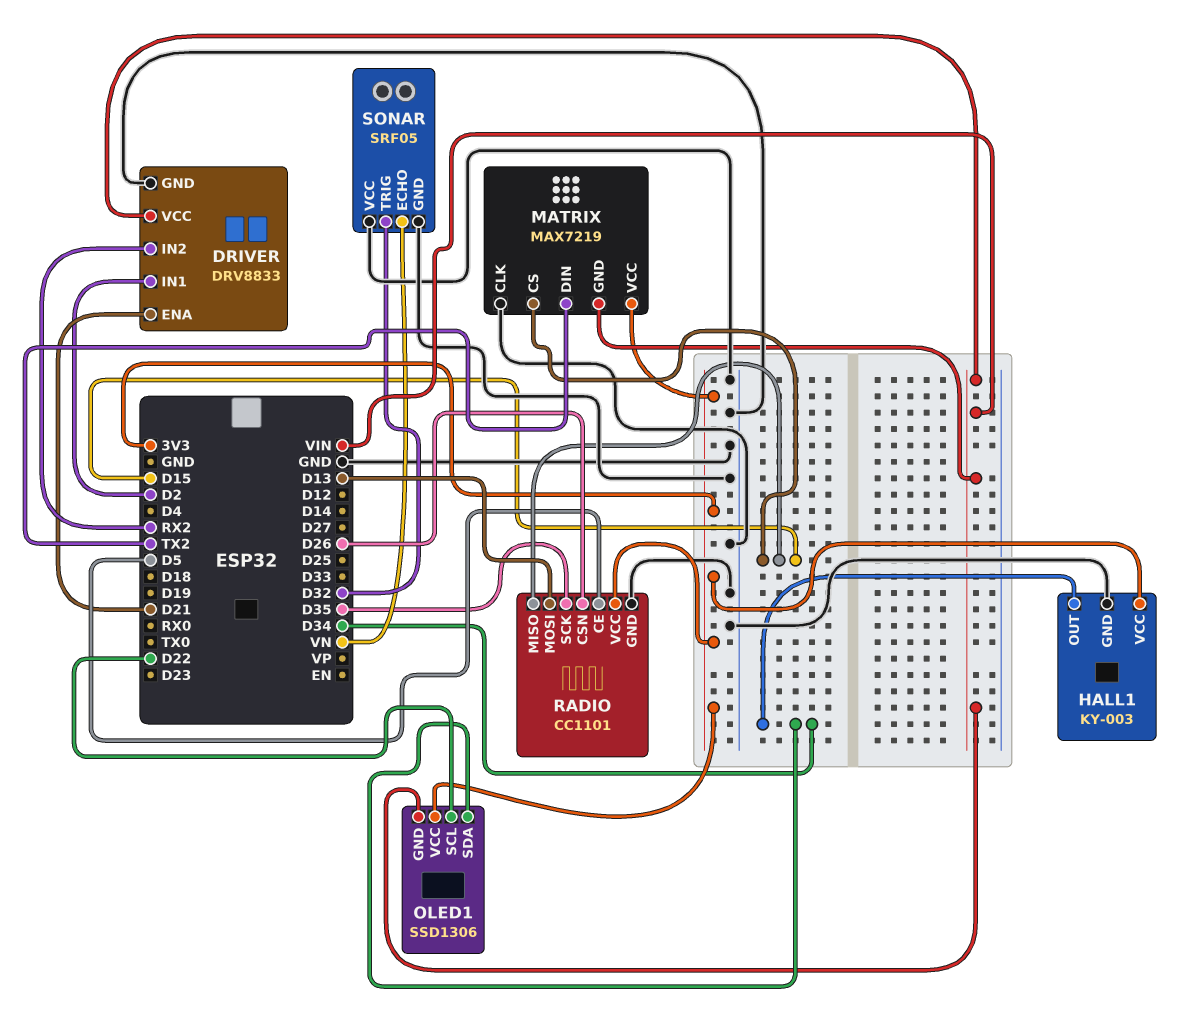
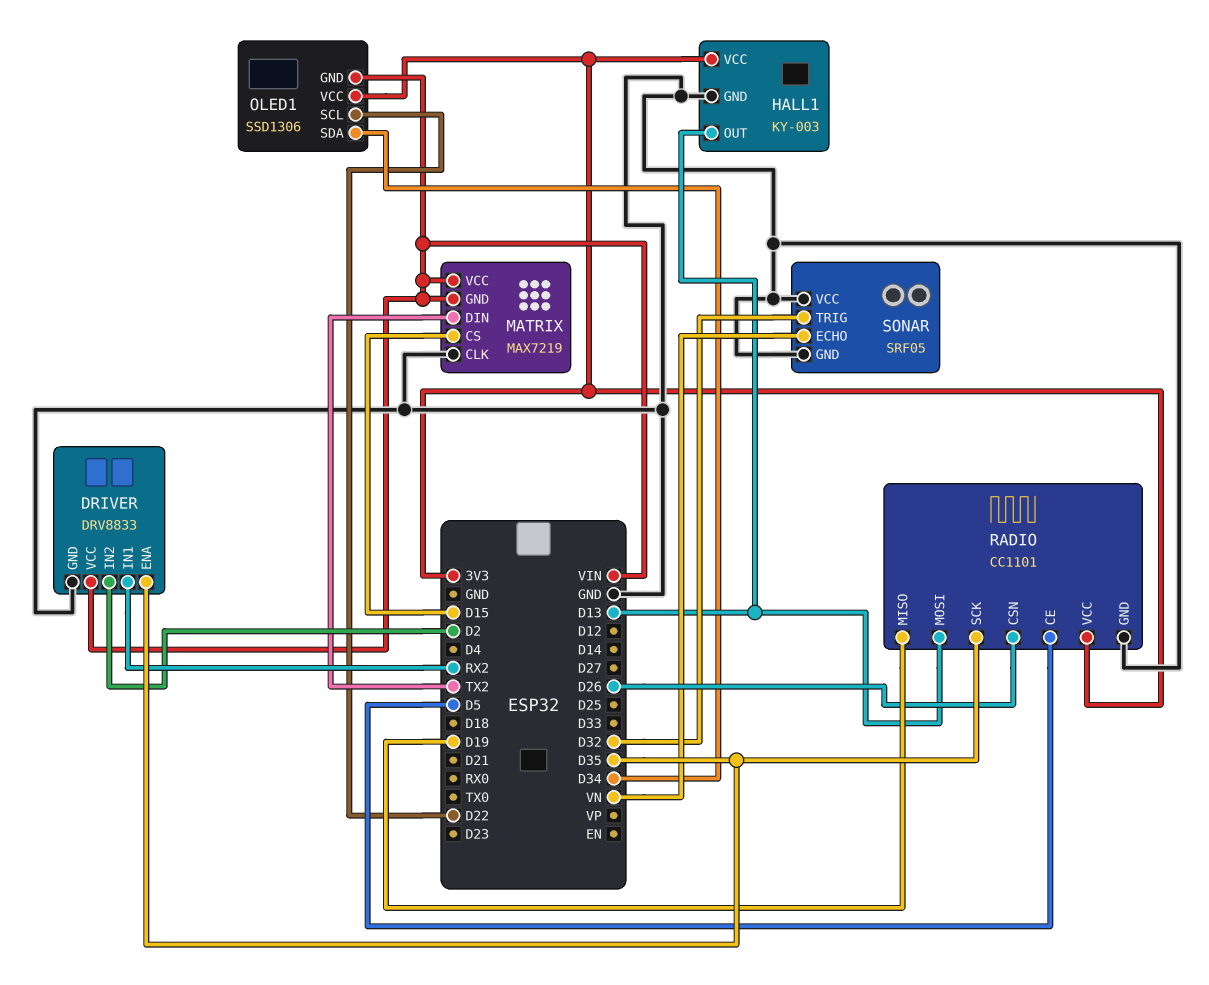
DRIVER pin ENA: D21 -> D35
DRIVER pin IN1: D2 -> RX2
DRIVER pin IN2: RX2 -> D2
HALL1 pin OUT: D34 -> D13
MATRIX pin VCC: 3V3 -> VIN
RADIO pin MISO: D15 -> D19

